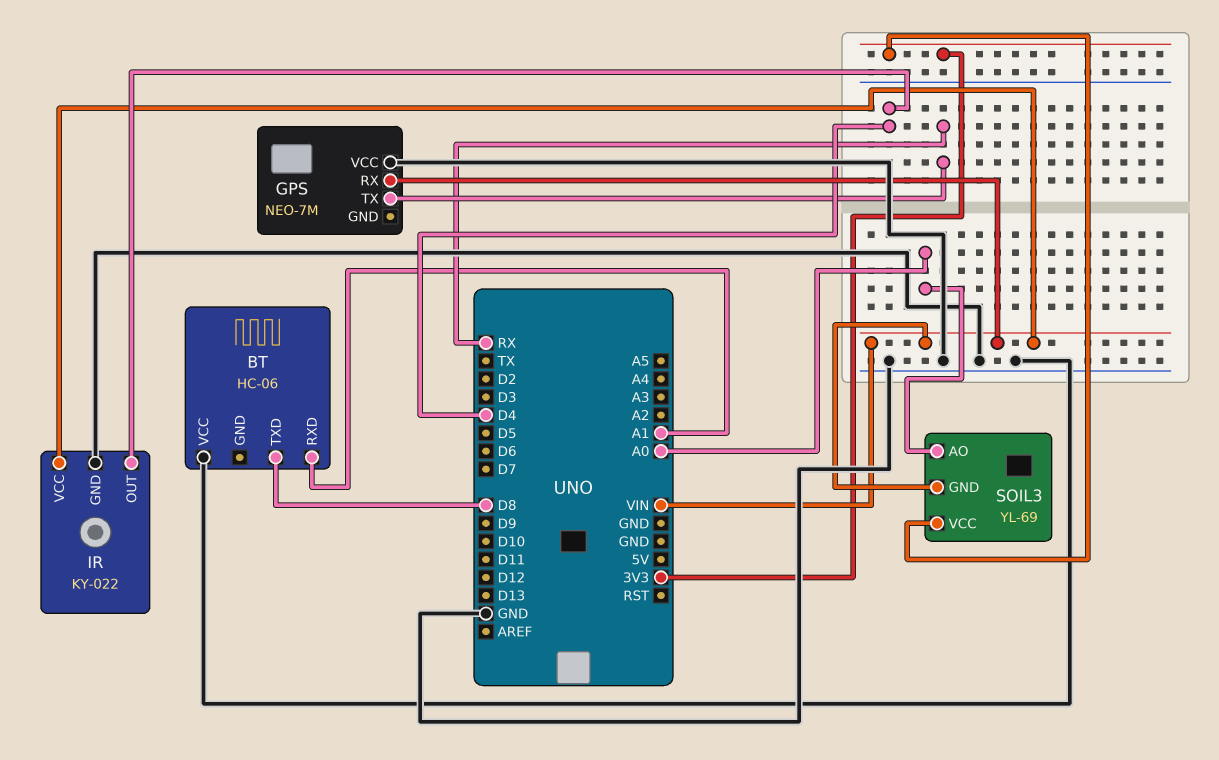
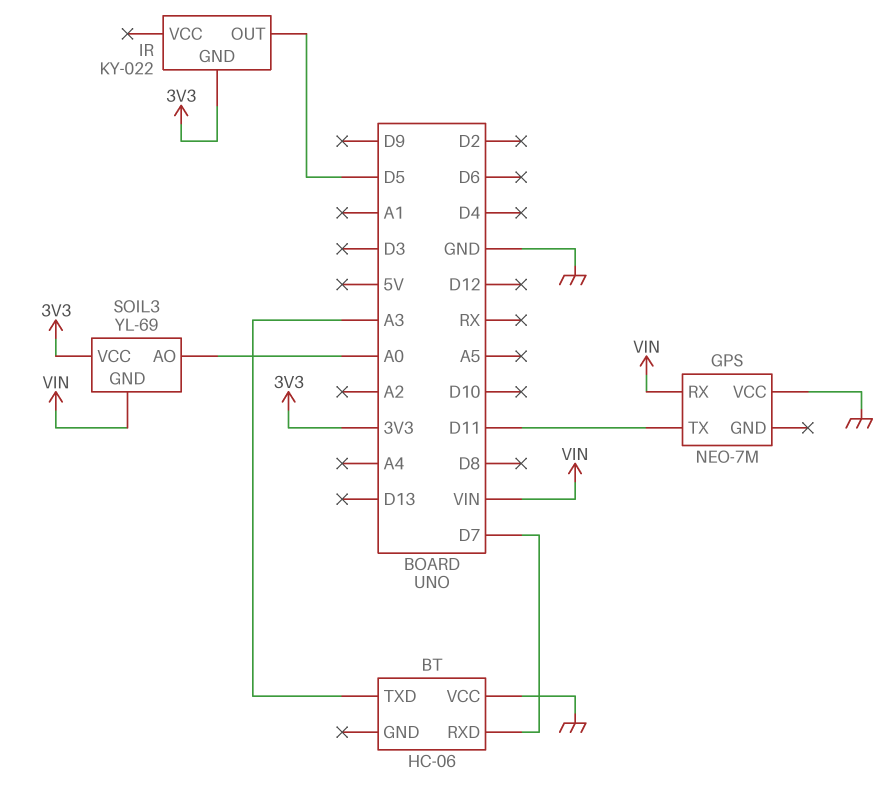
BT pin RXD: A1 -> D7
BT pin TXD: D8 -> A3
GPS pin TX: RX -> D11
IR pin GND: GND -> 3V3
IR pin OUT: D4 -> D5
IR pin VCC: VIN -> none

